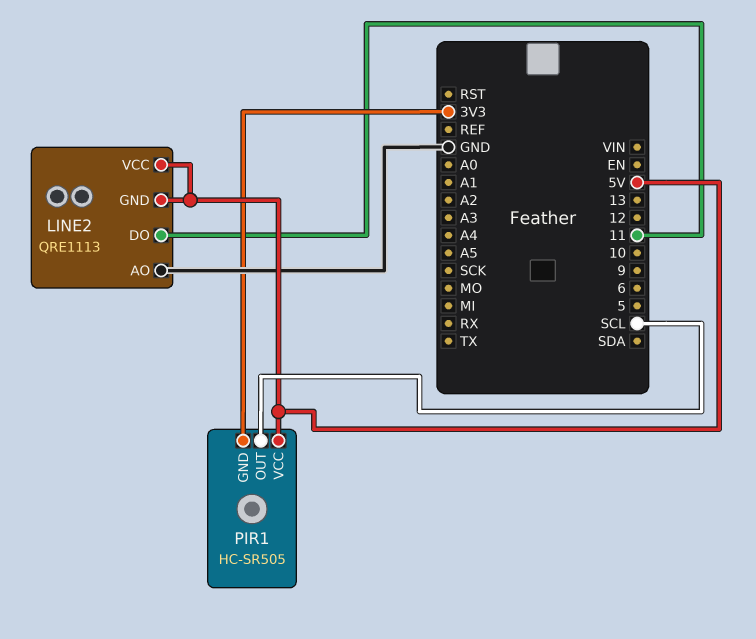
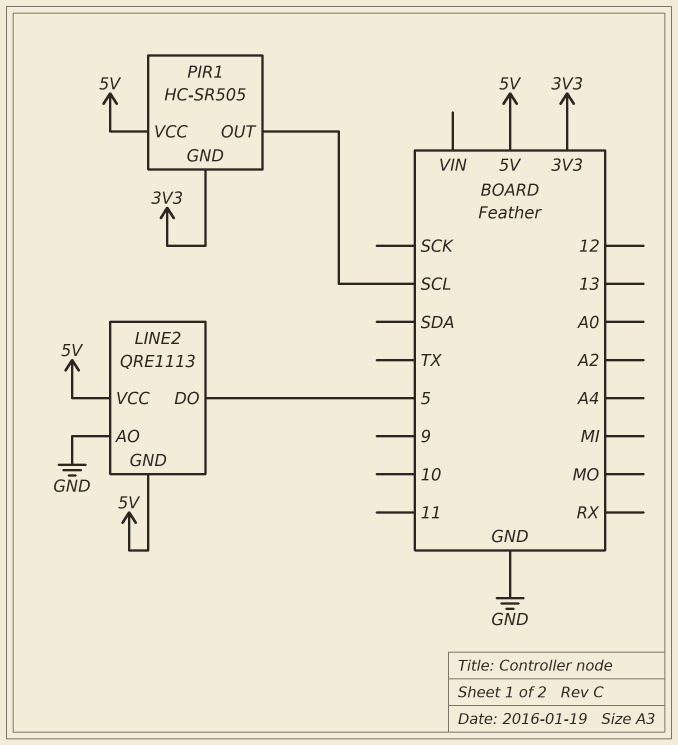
LINE2 pin DO: 11 -> 5

